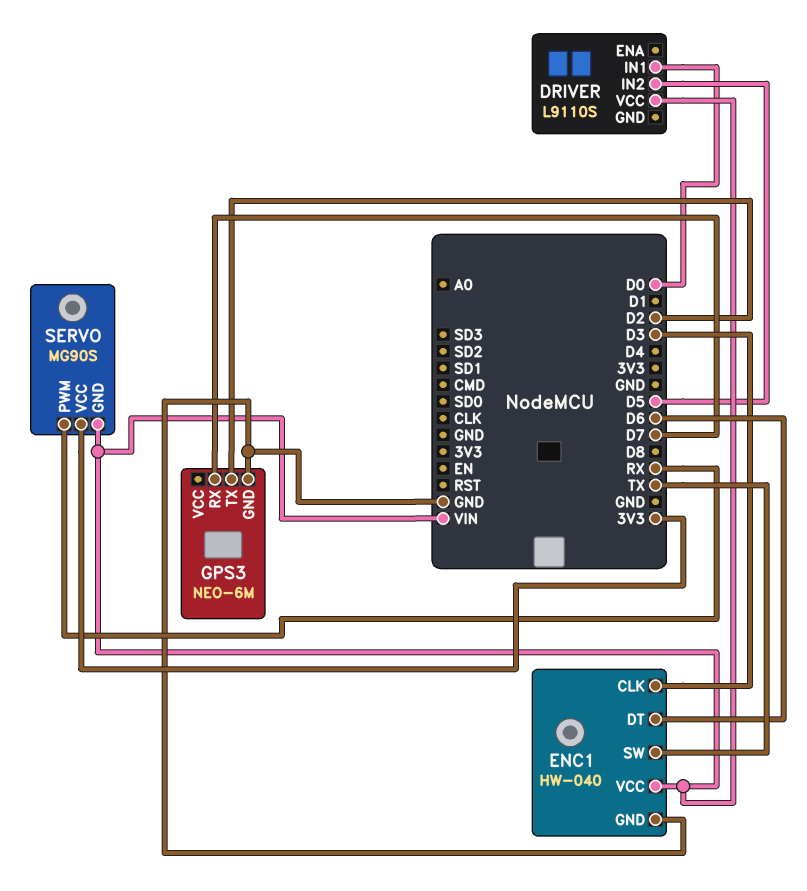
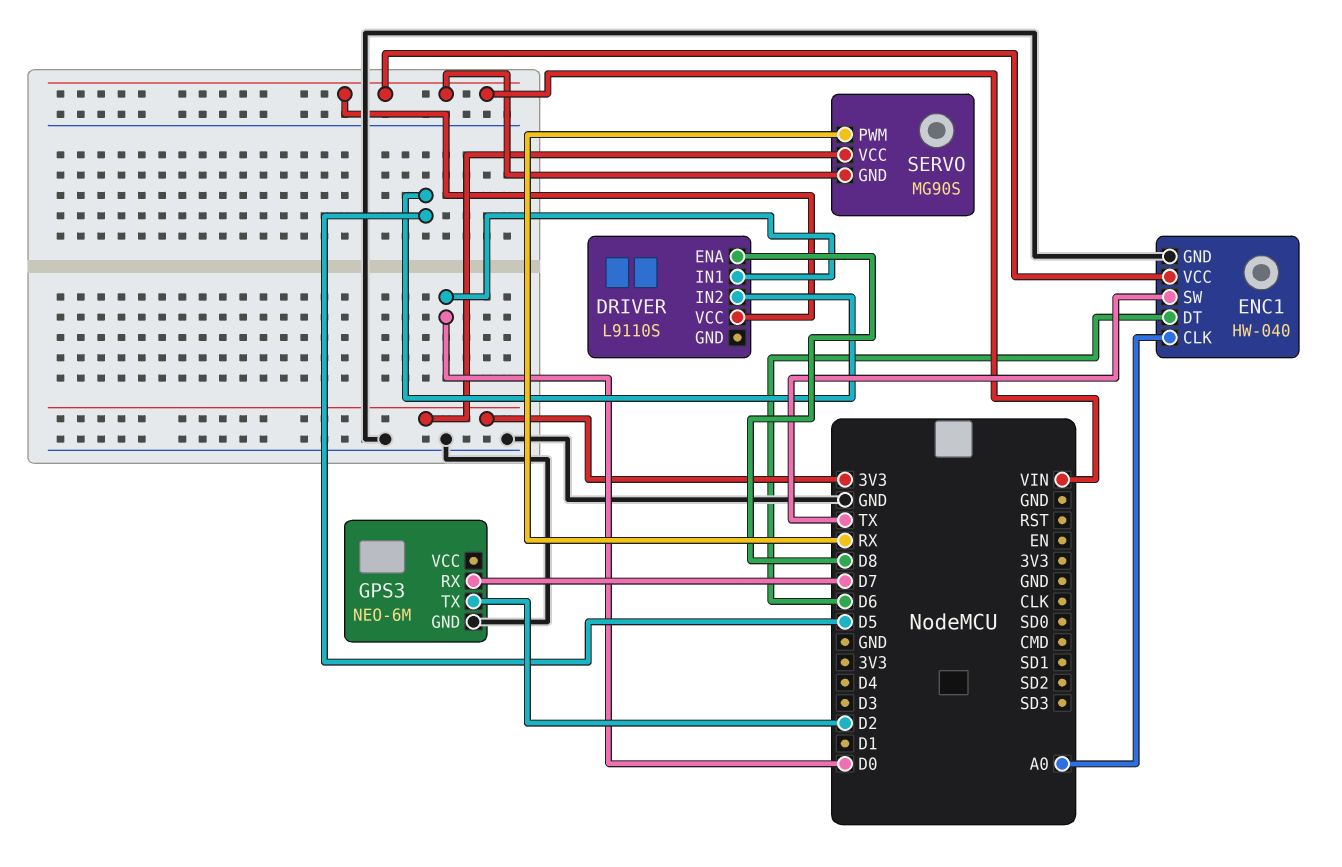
DRIVER pin ENA: none -> D8
ENC1 pin CLK: D3 -> A0

